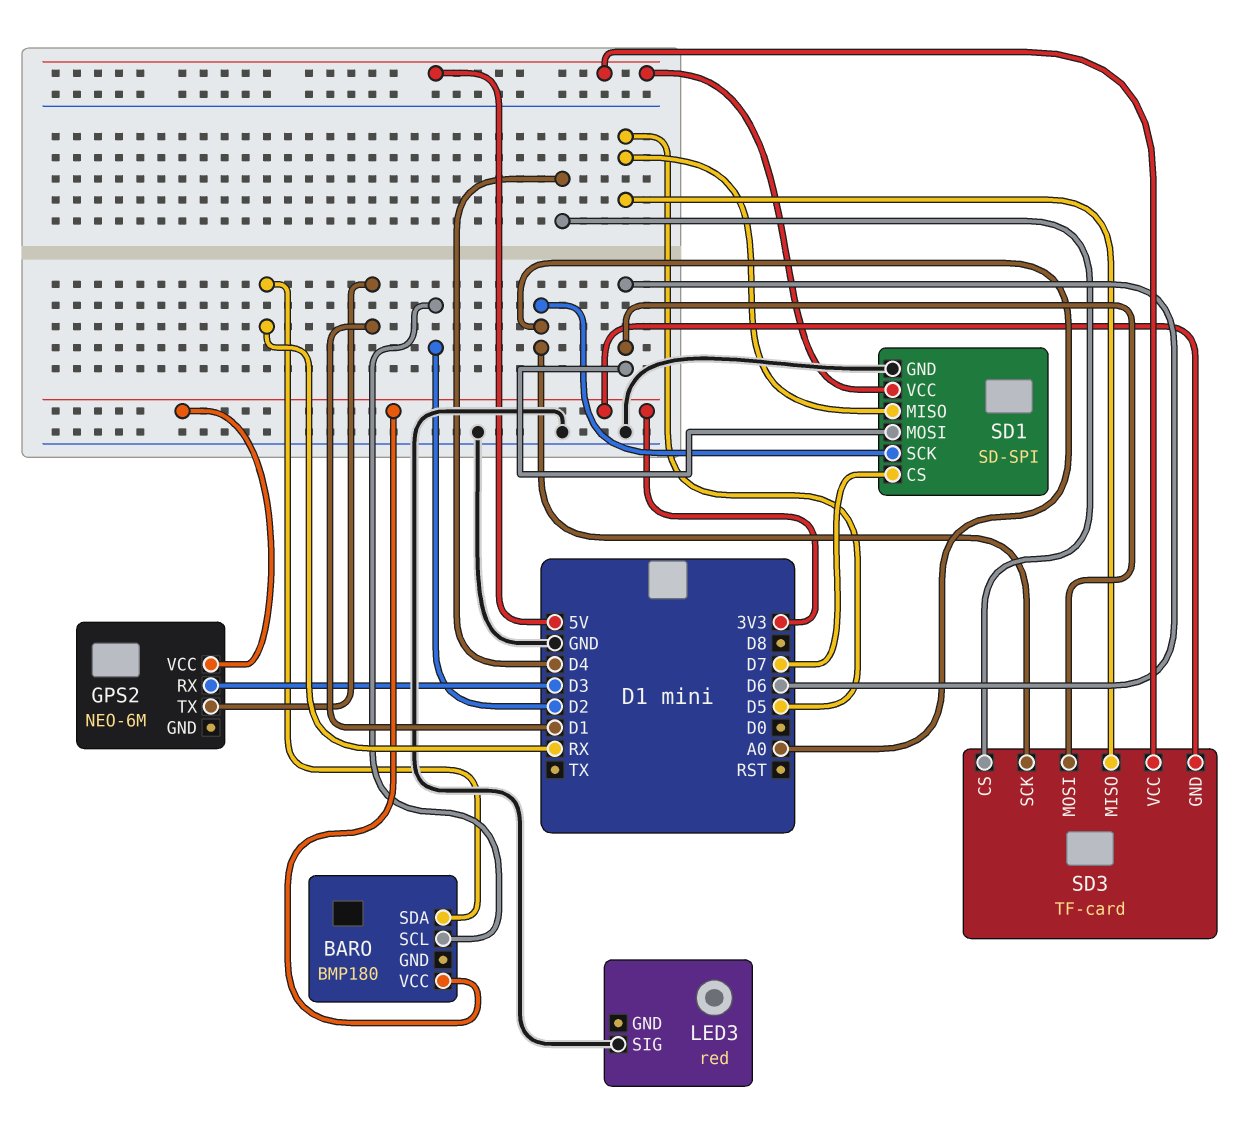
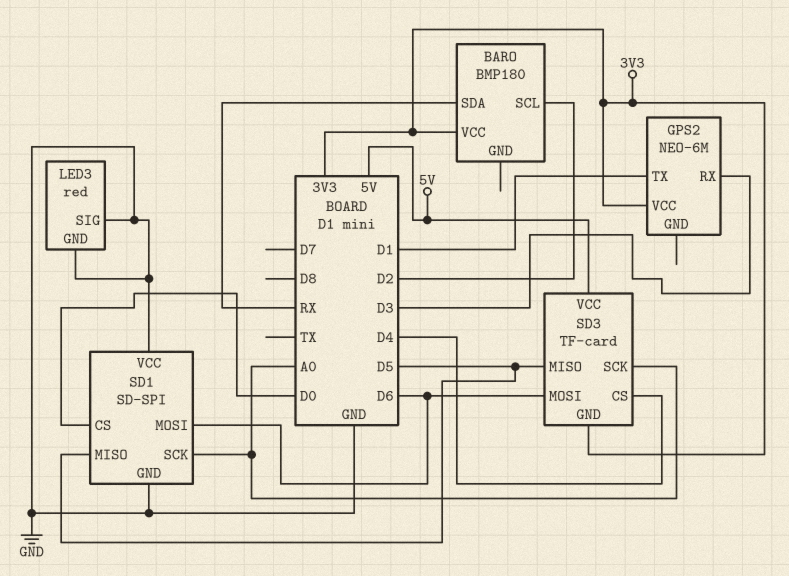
LED3 pin GND: none -> GND
SD1 pin CS: D7 -> D0
SD1 pin VCC: 5V -> GND

